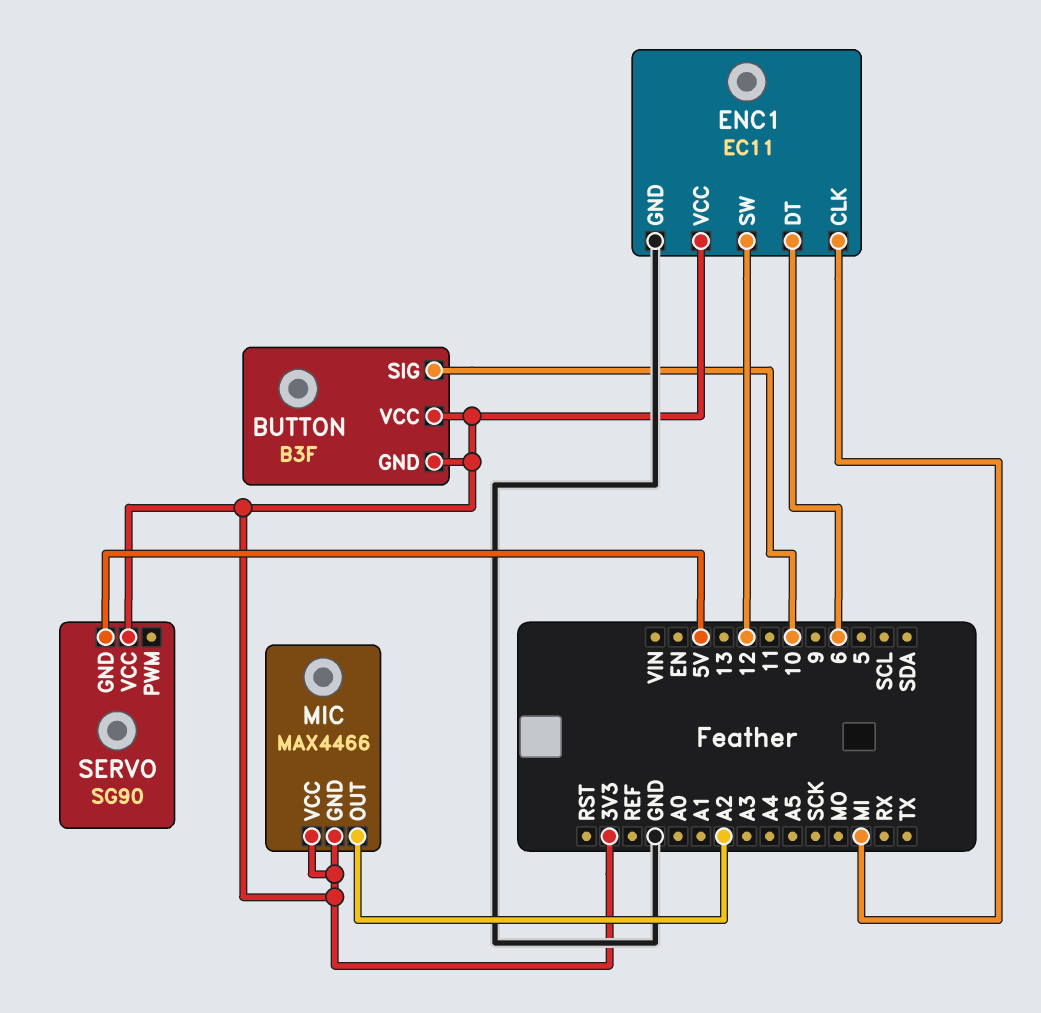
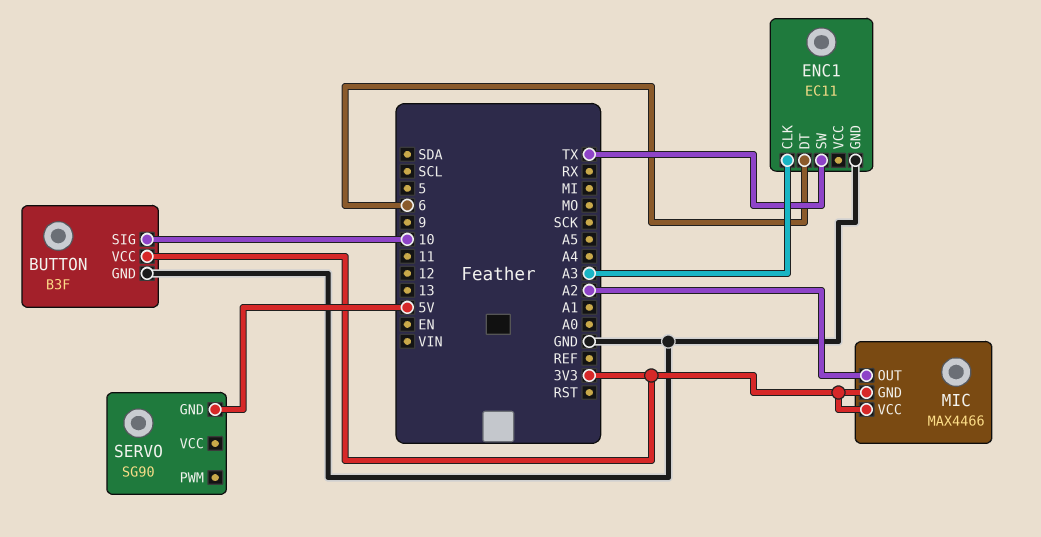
BUTTON pin GND: 3V3 -> GND
ENC1 pin CLK: MI -> A3
ENC1 pin SW: 12 -> TX
ENC1 pin VCC: 3V3 -> none
SERVO pin VCC: 3V3 -> none

